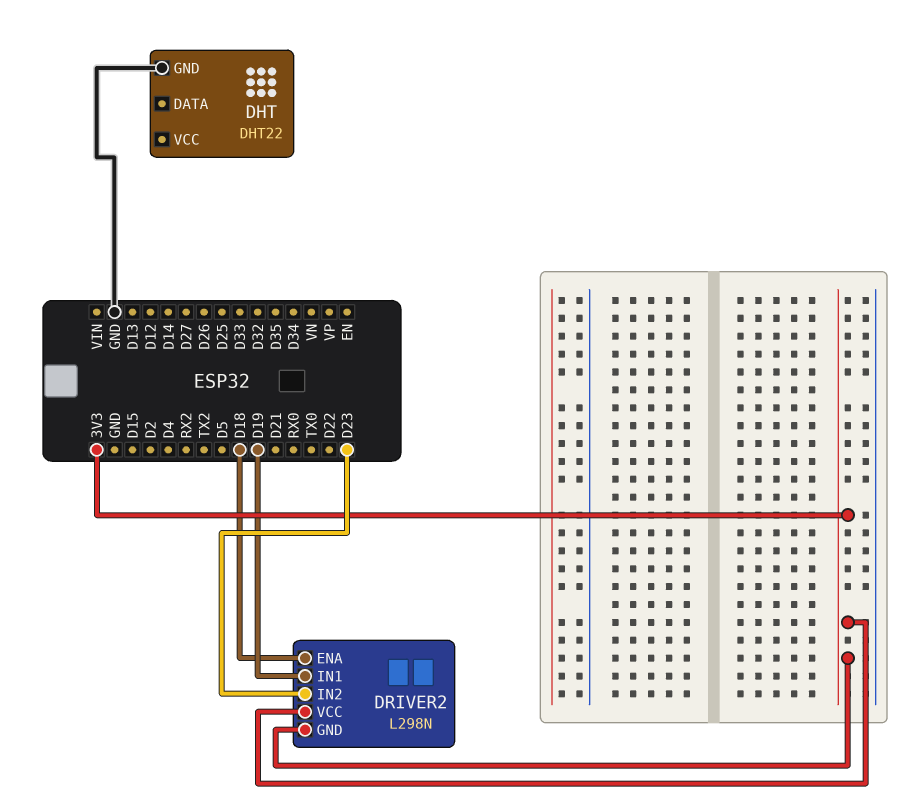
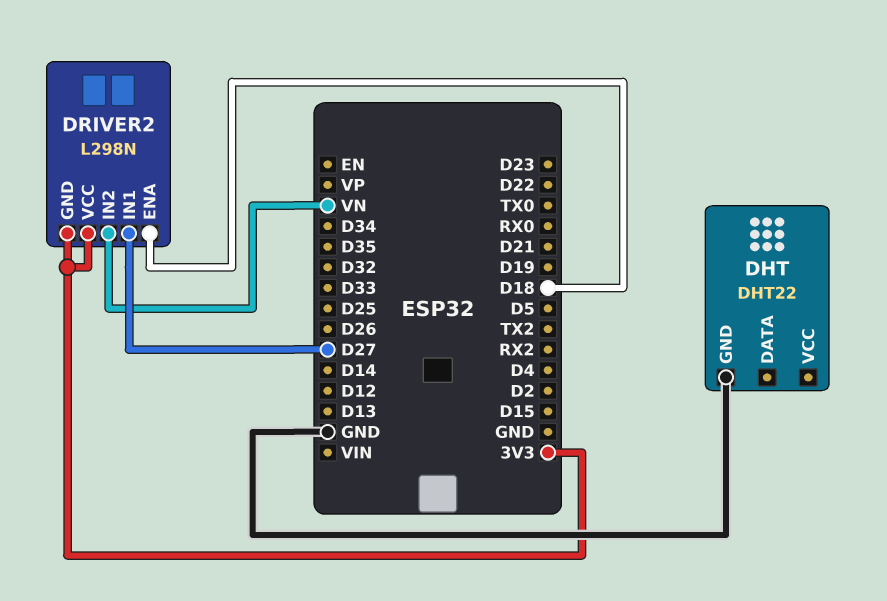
DRIVER2 pin IN1: D19 -> D27
DRIVER2 pin IN2: D23 -> VN

